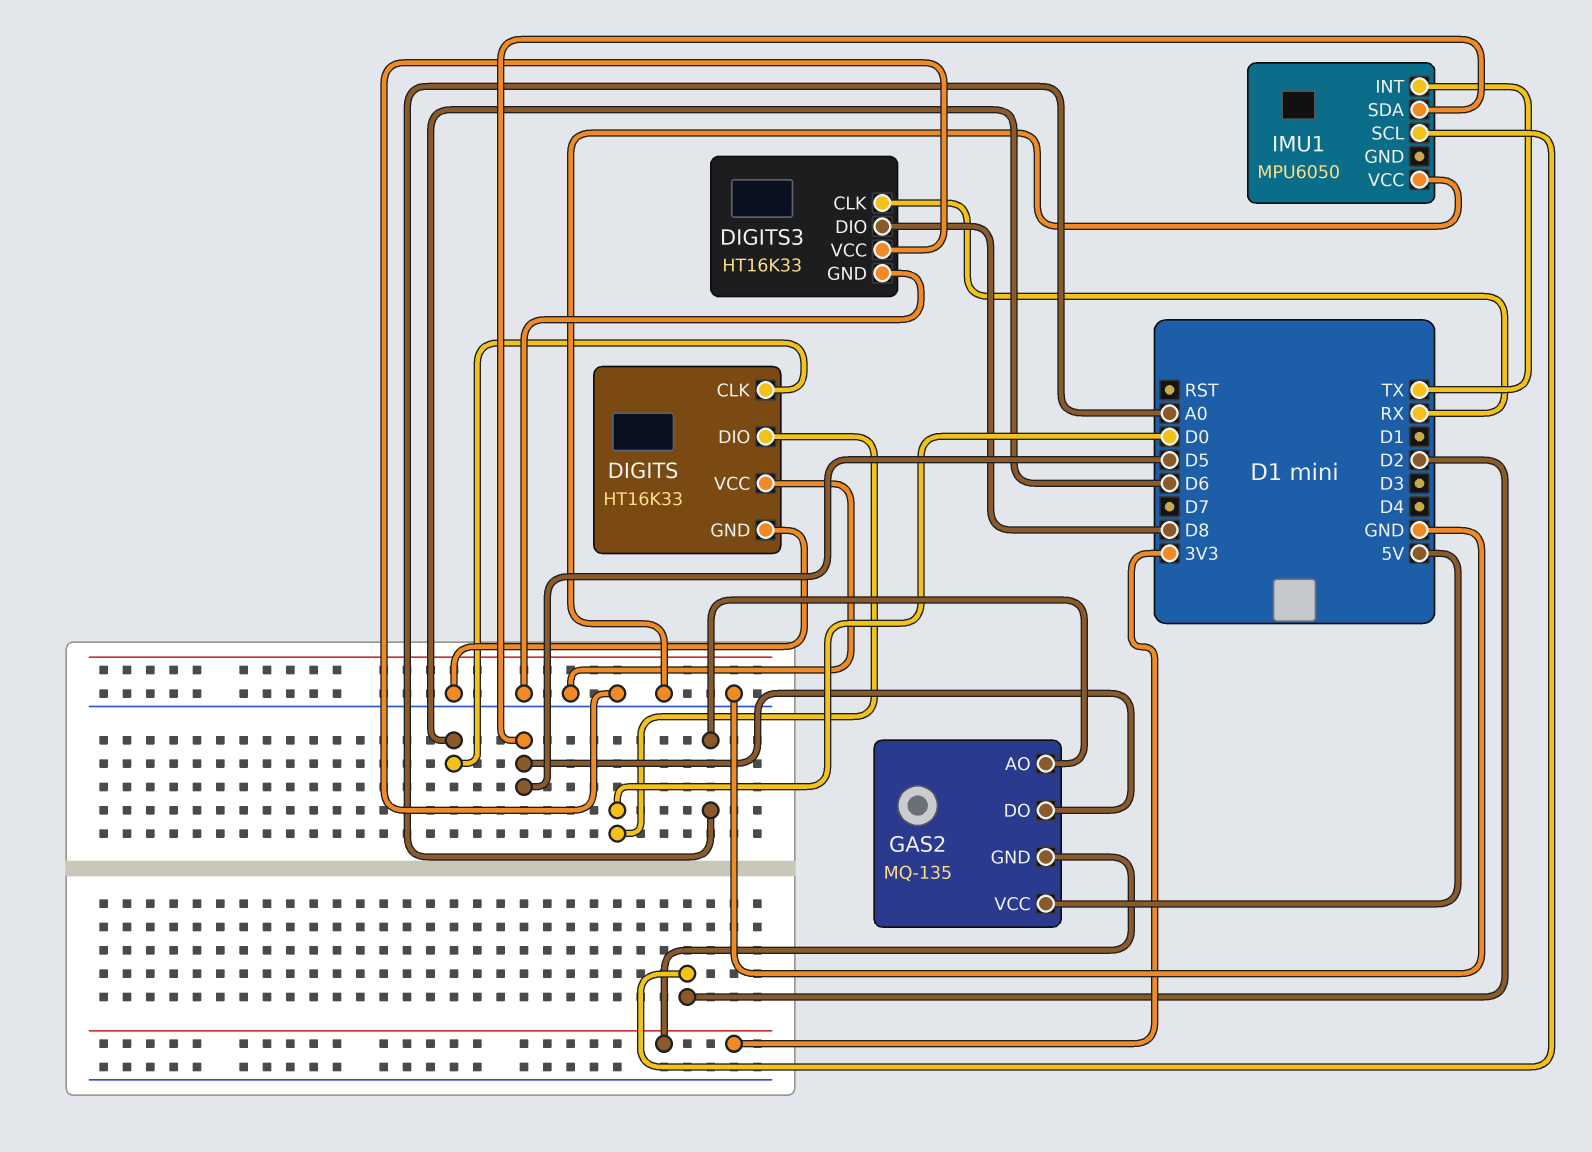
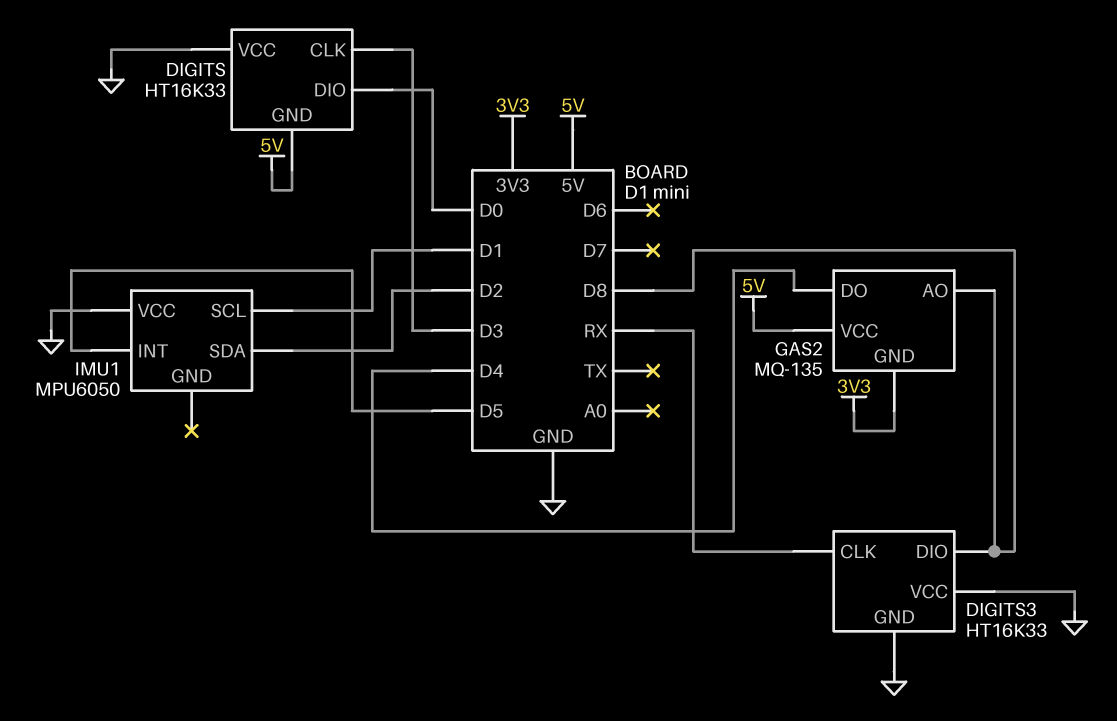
DIGITS pin CLK: D6 -> D3
DIGITS pin GND: GND -> 5V
GAS2 pin AO: A0 -> D8
GAS2 pin DO: D5 -> D4
IMU1 pin INT: TX -> D5
IMU1 pin SCL: D2 -> D1
IMU1 pin SDA: D5 -> D2

